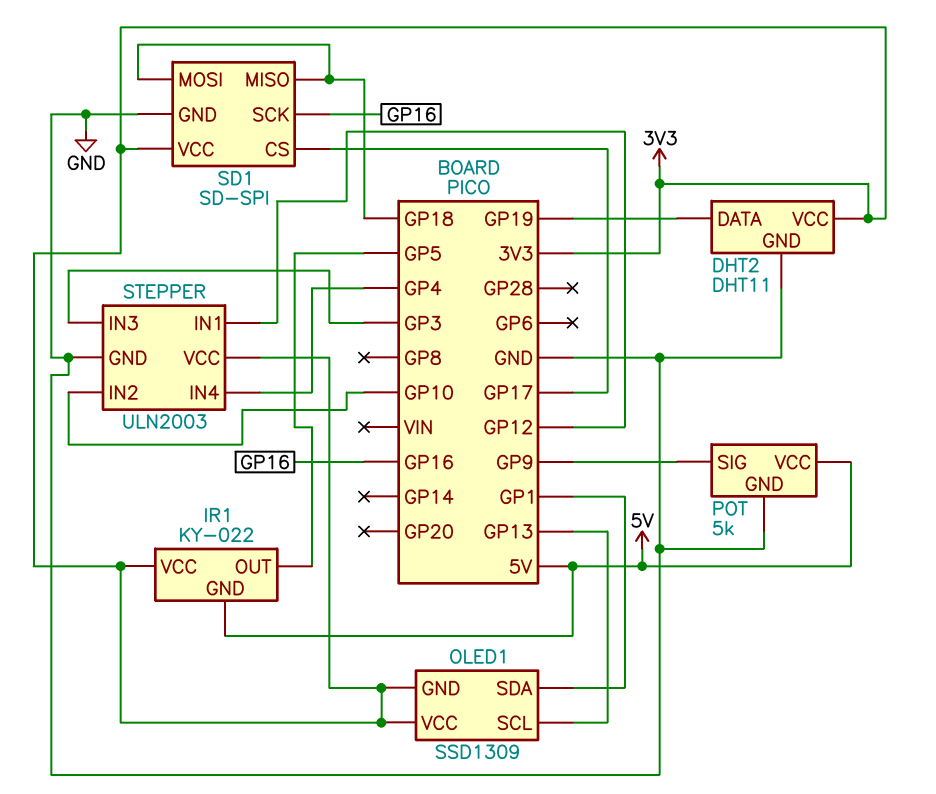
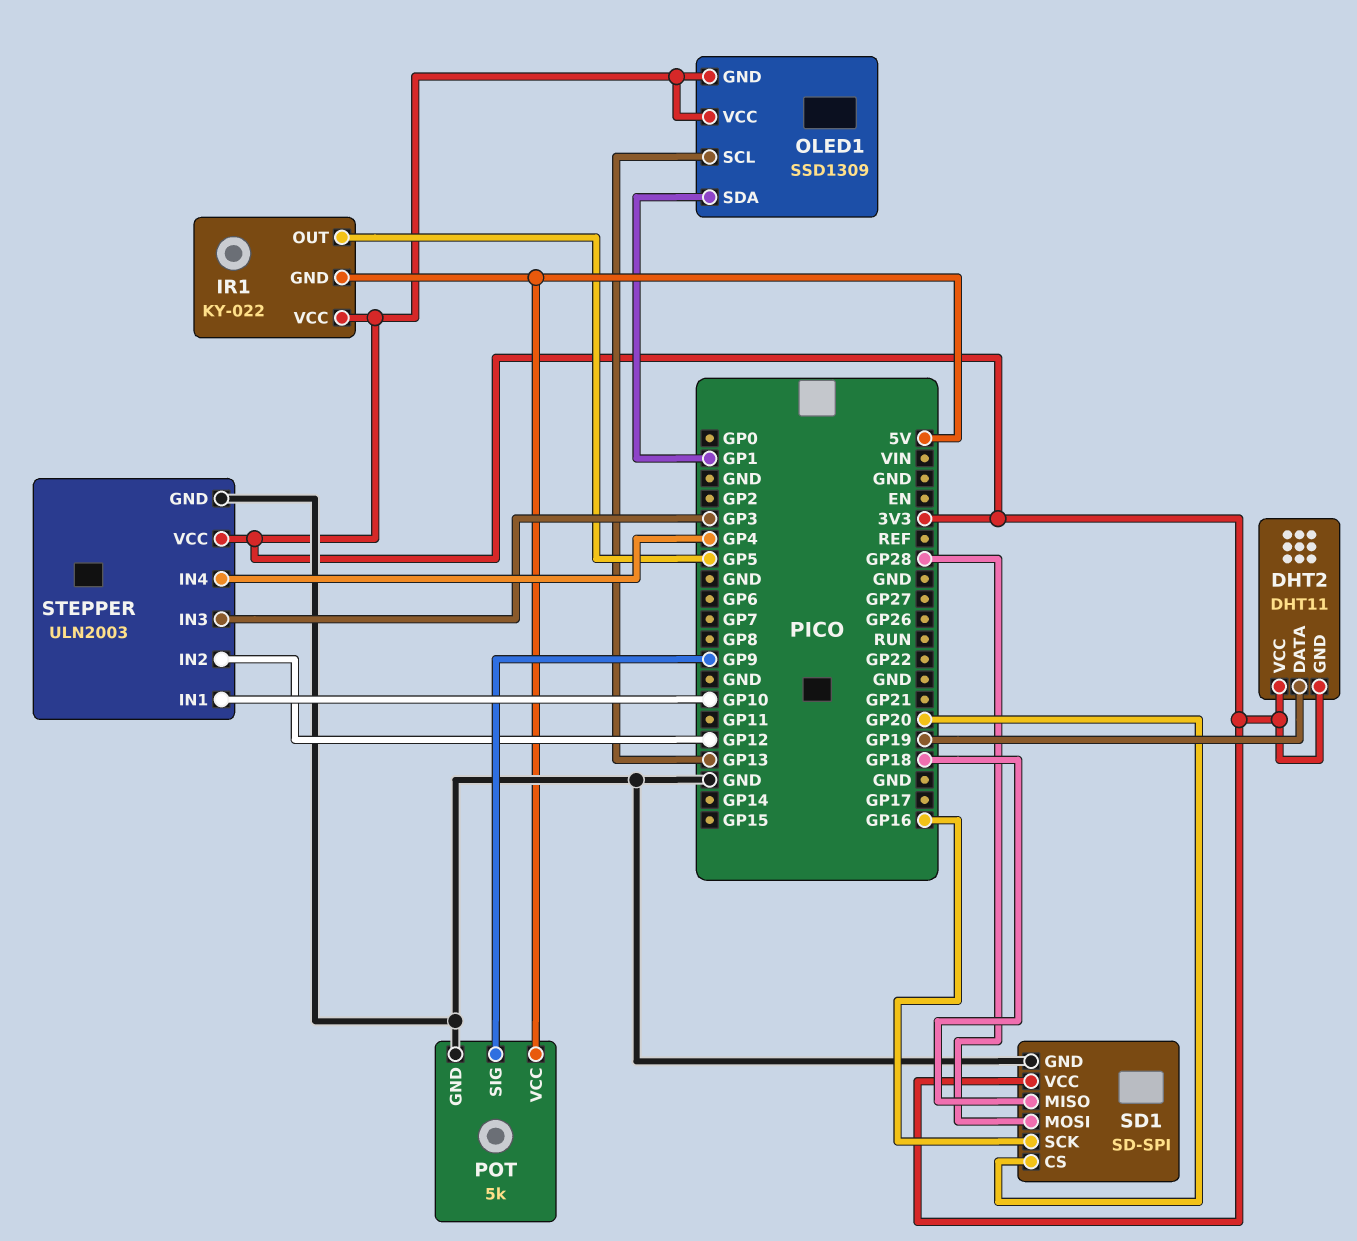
DHT2 pin GND: GND -> 3V3
SD1 pin CS: GP17 -> GP20
SD1 pin MOSI: GP18 -> GP28
STEPPER pin IN1: GP12 -> GP10
STEPPER pin IN2: GP10 -> GP12

